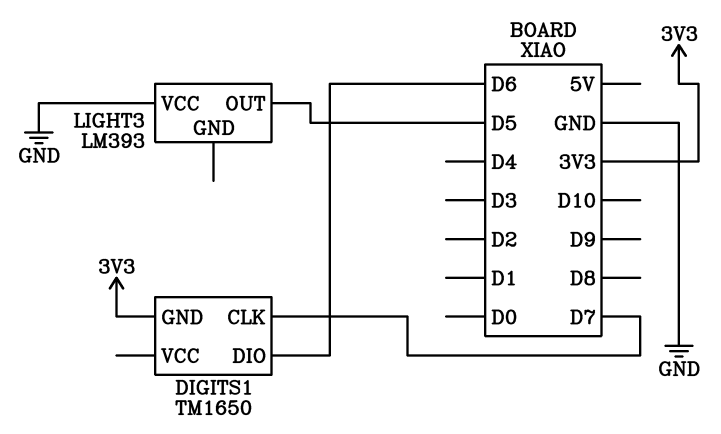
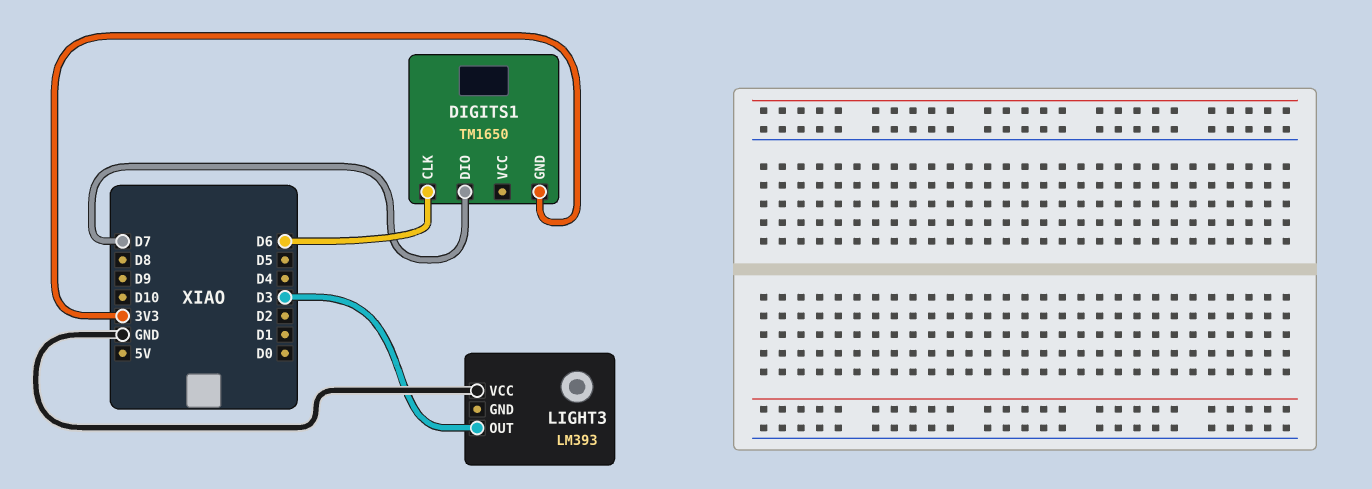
DIGITS1 pin CLK: D7 -> D6
DIGITS1 pin DIO: D6 -> D7
LIGHT3 pin OUT: D5 -> D3

